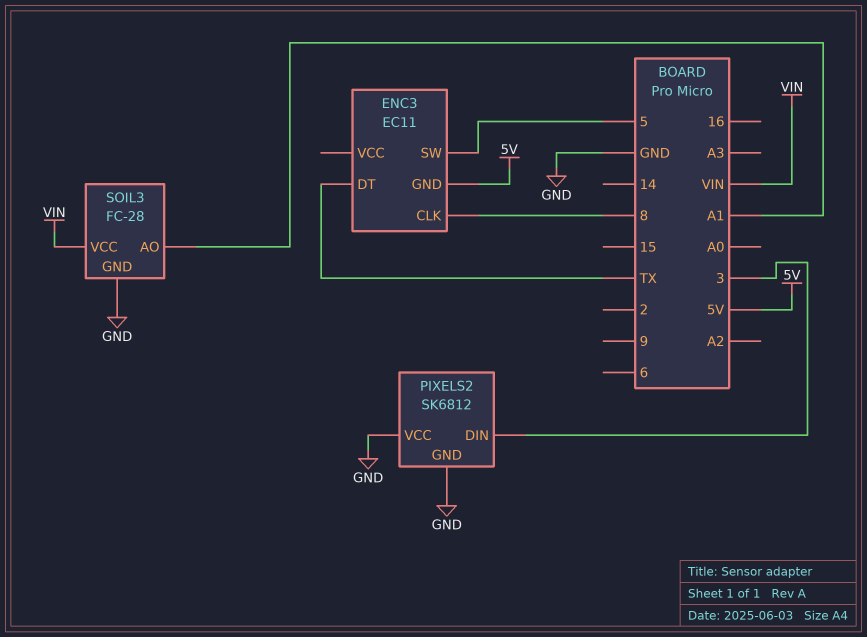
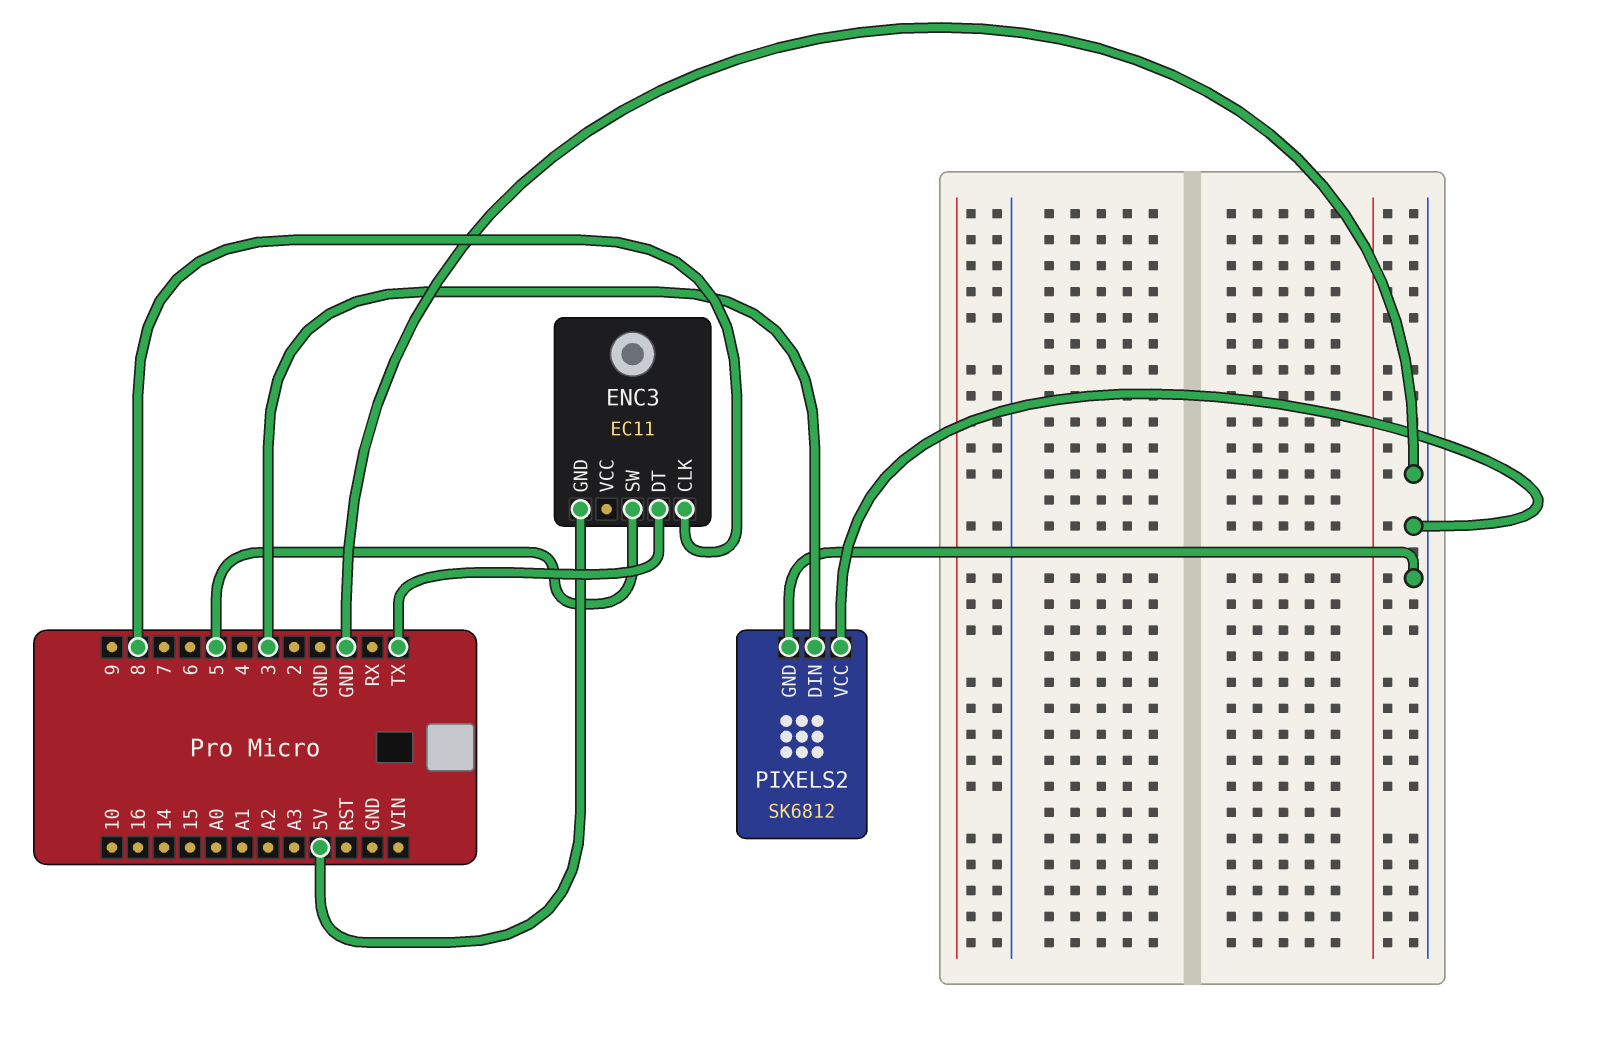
SOIL3: FC-28 -> none
SOIL3 pin AO: A1 -> none
SOIL3 pin GND: GND -> none
SOIL3 pin VCC: VIN -> none

